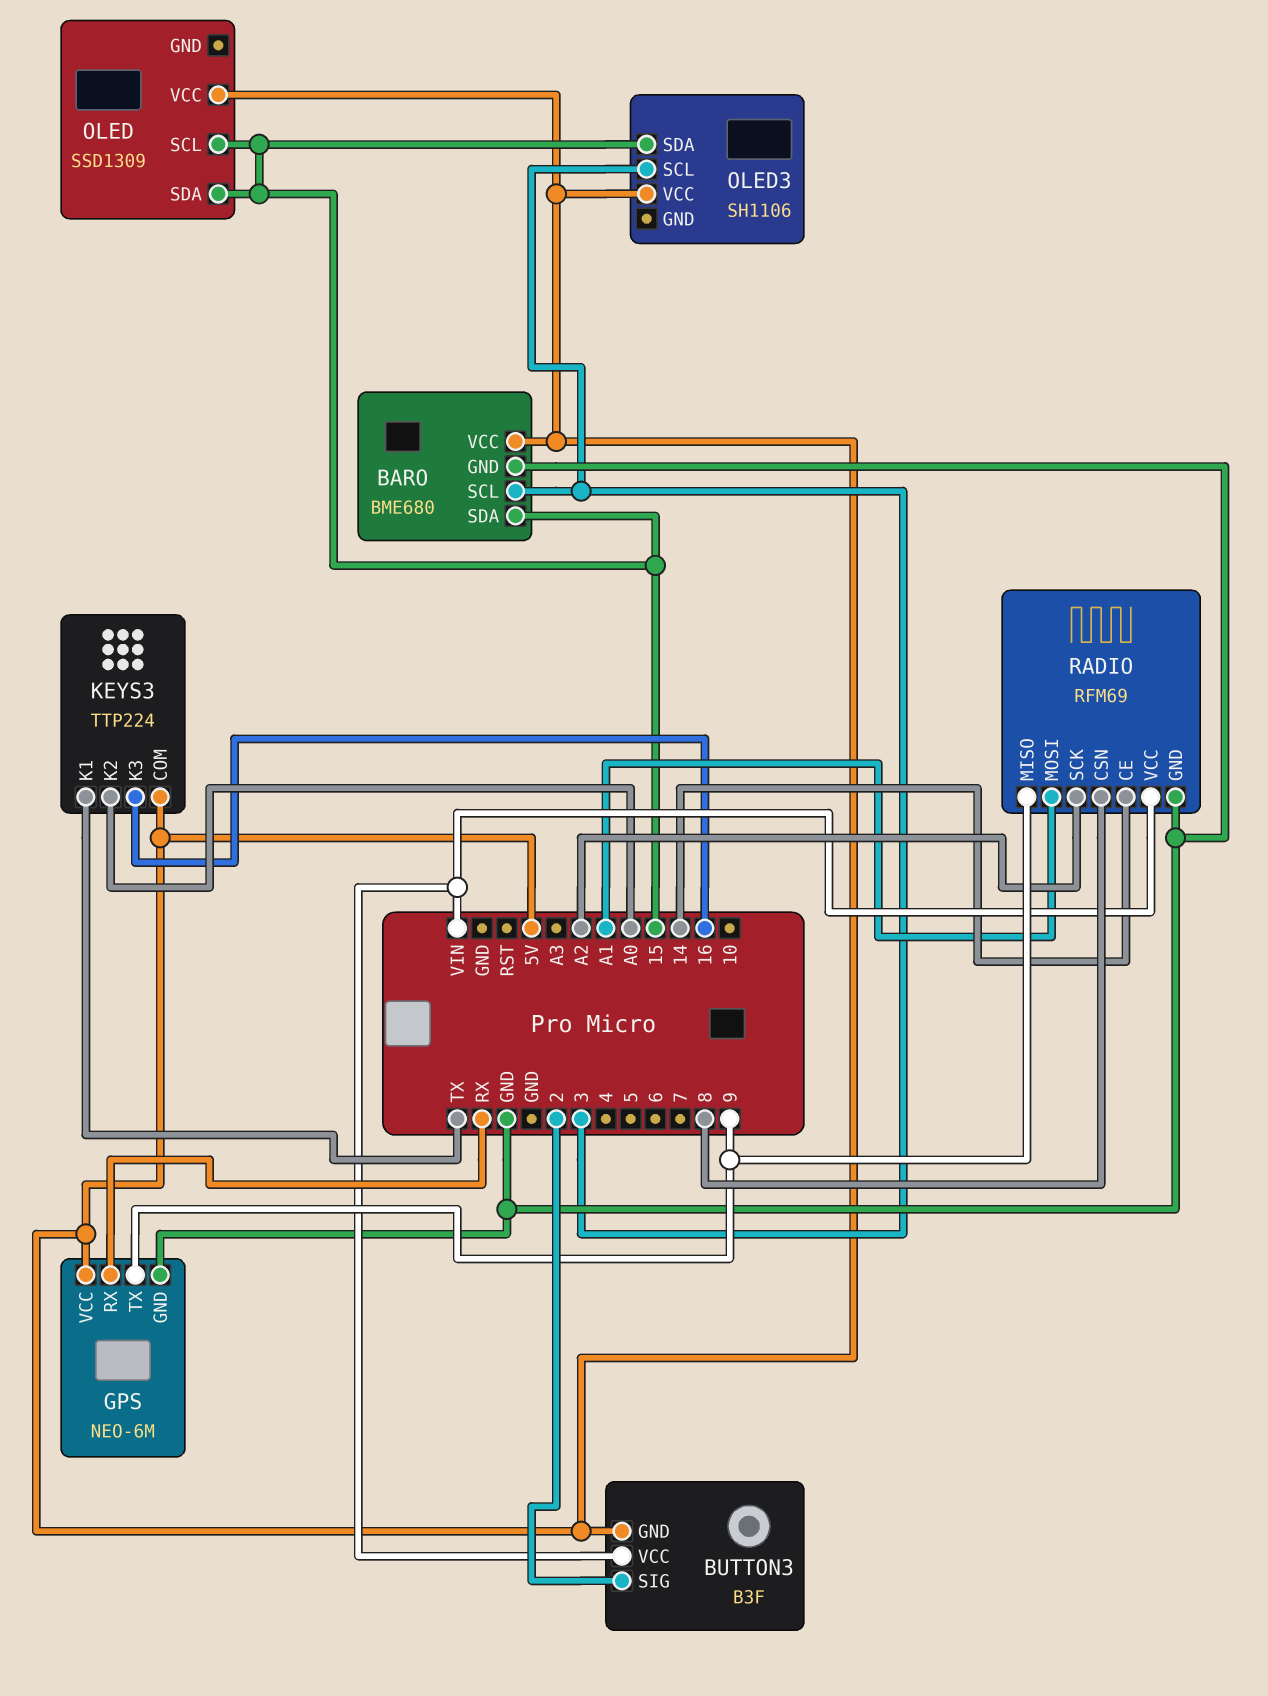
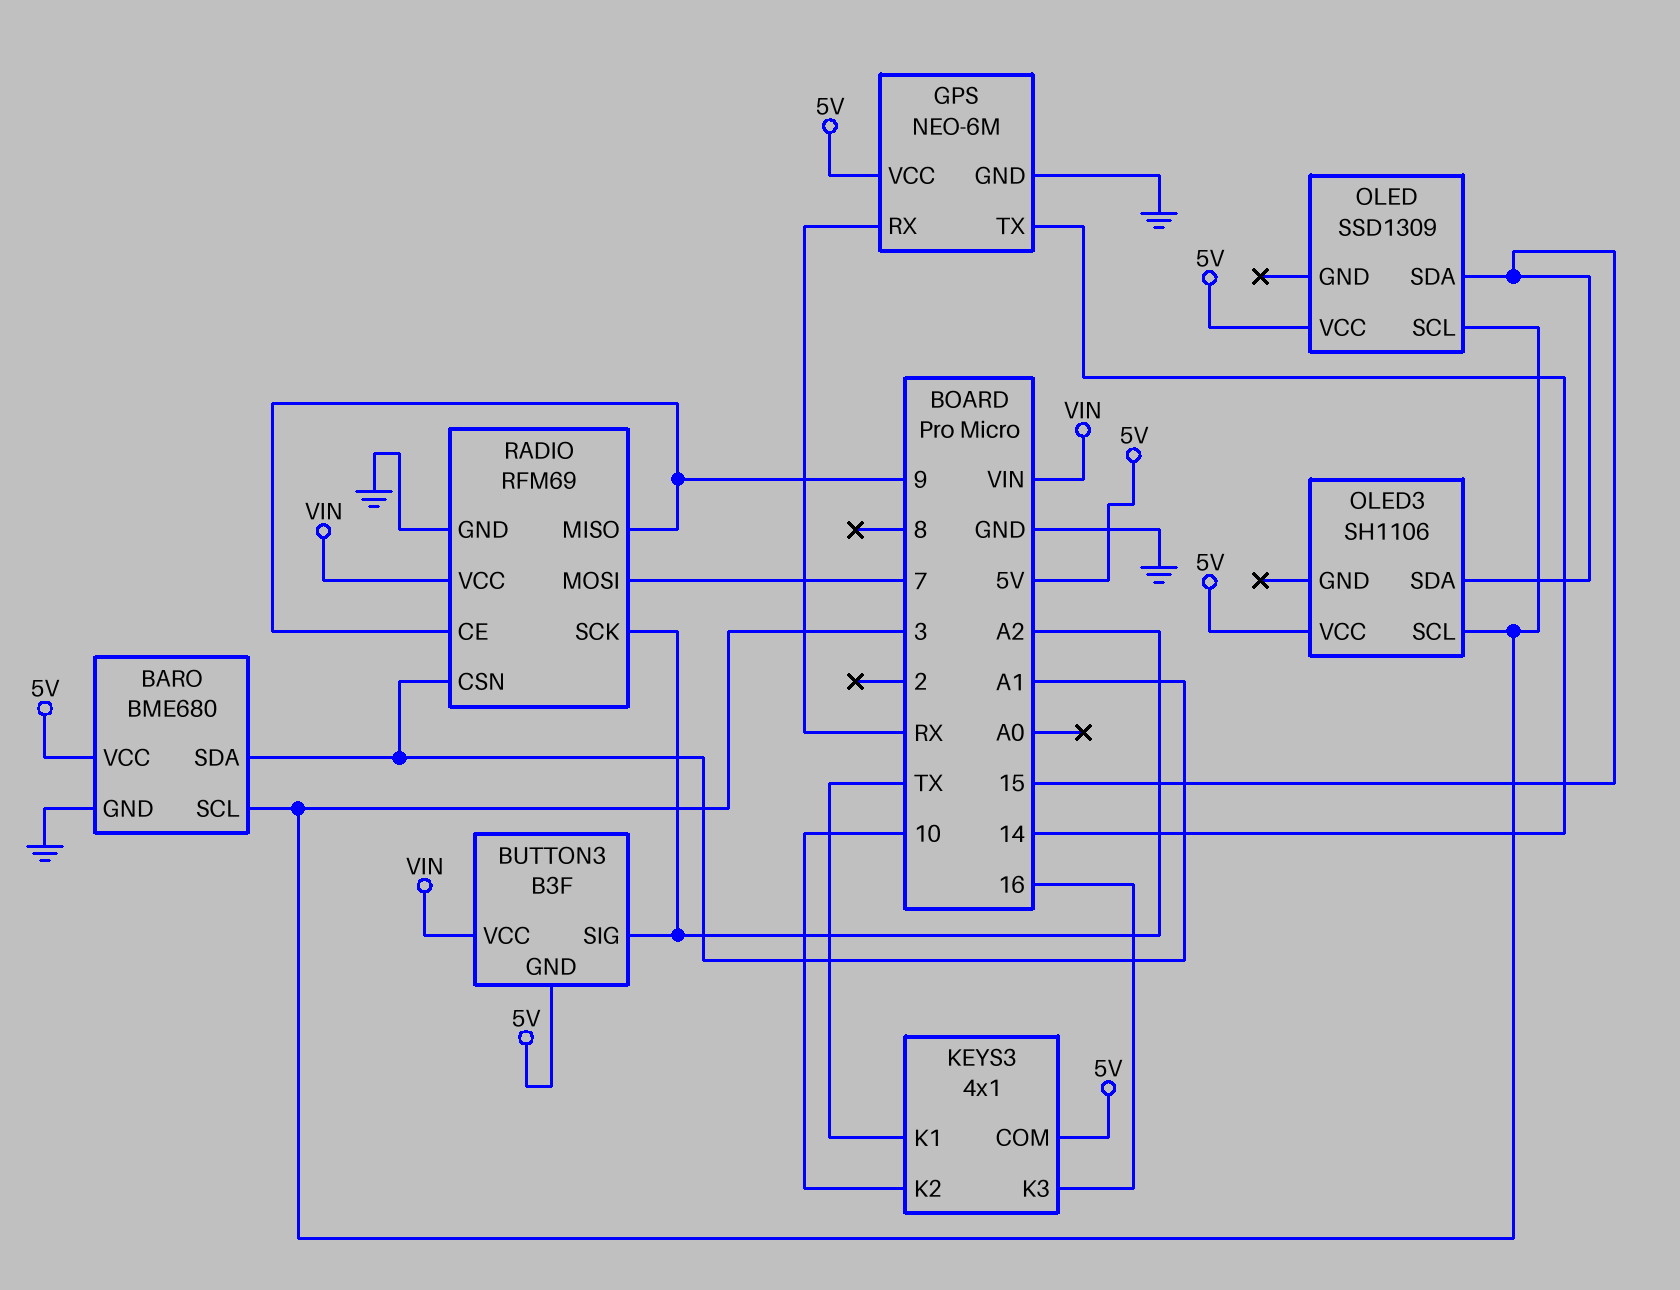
BARO pin SDA: 15 -> A1
BUTTON3 pin SIG: 2 -> A2
GPS pin TX: 9 -> 14
KEYS3: TTP224 -> 4x1
KEYS3 pin K2: A0 -> 10
OLED pin SCL: 15 -> 3
RADIO pin CE: 14 -> 9
RADIO pin CSN: 8 -> A1
RADIO pin MOSI: A1 -> 7

